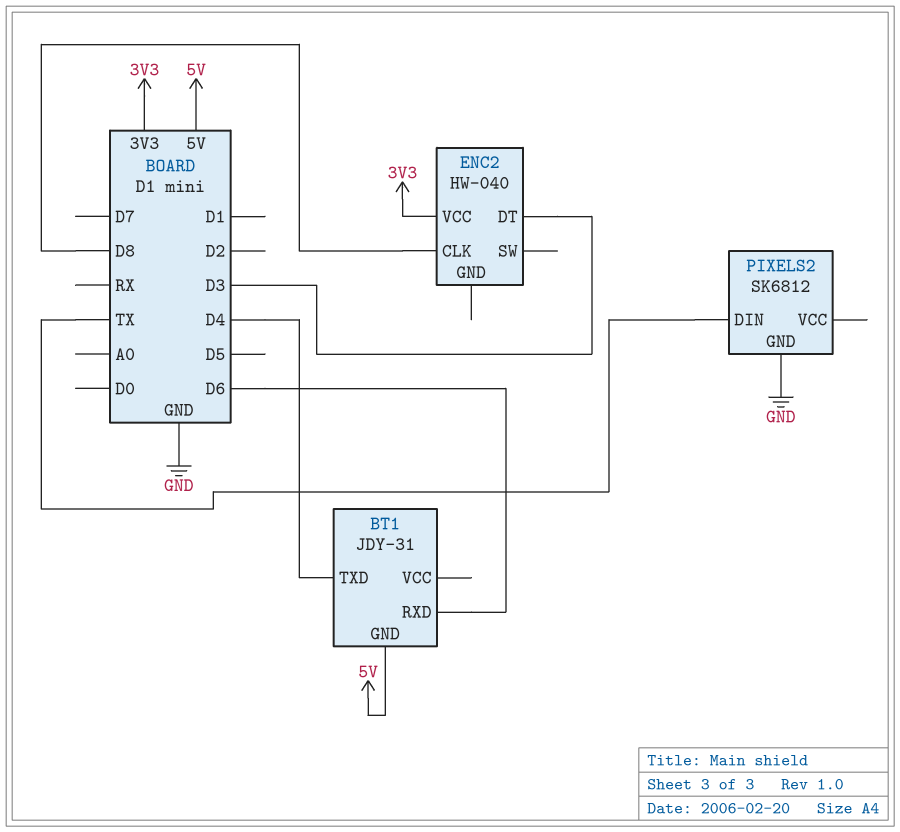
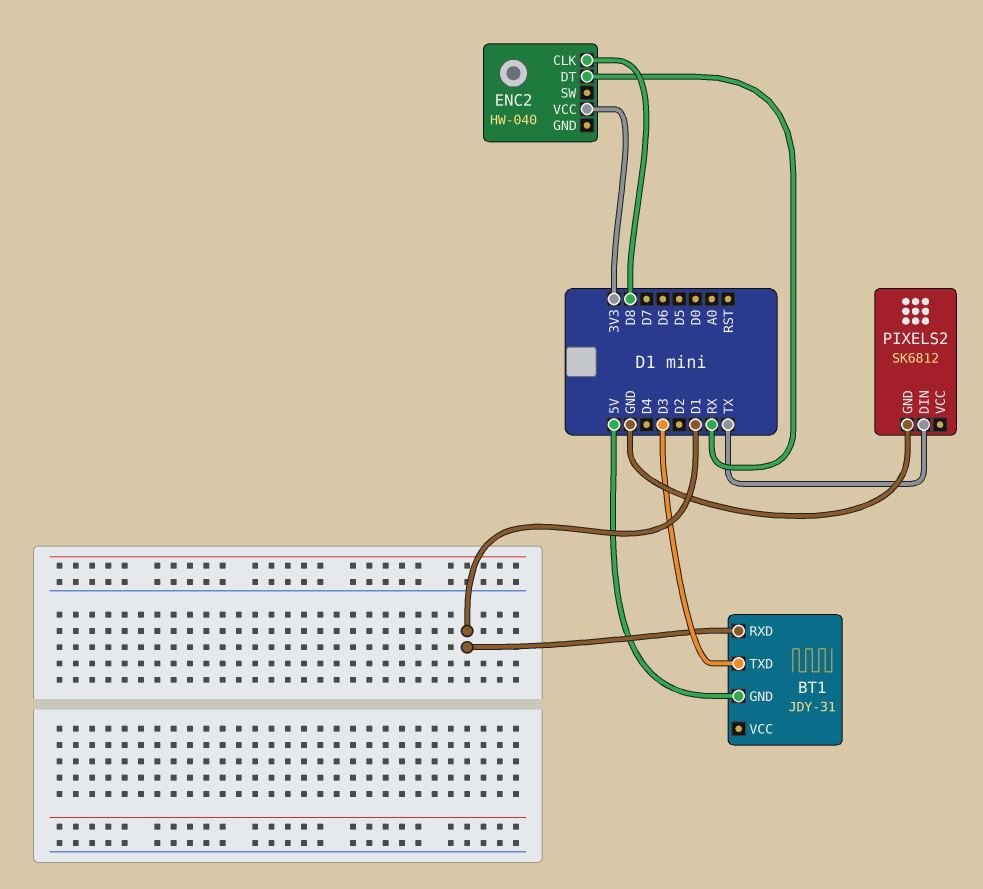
BT1 pin RXD: D6 -> D1
BT1 pin TXD: D4 -> D3
ENC2 pin DT: D3 -> RX

